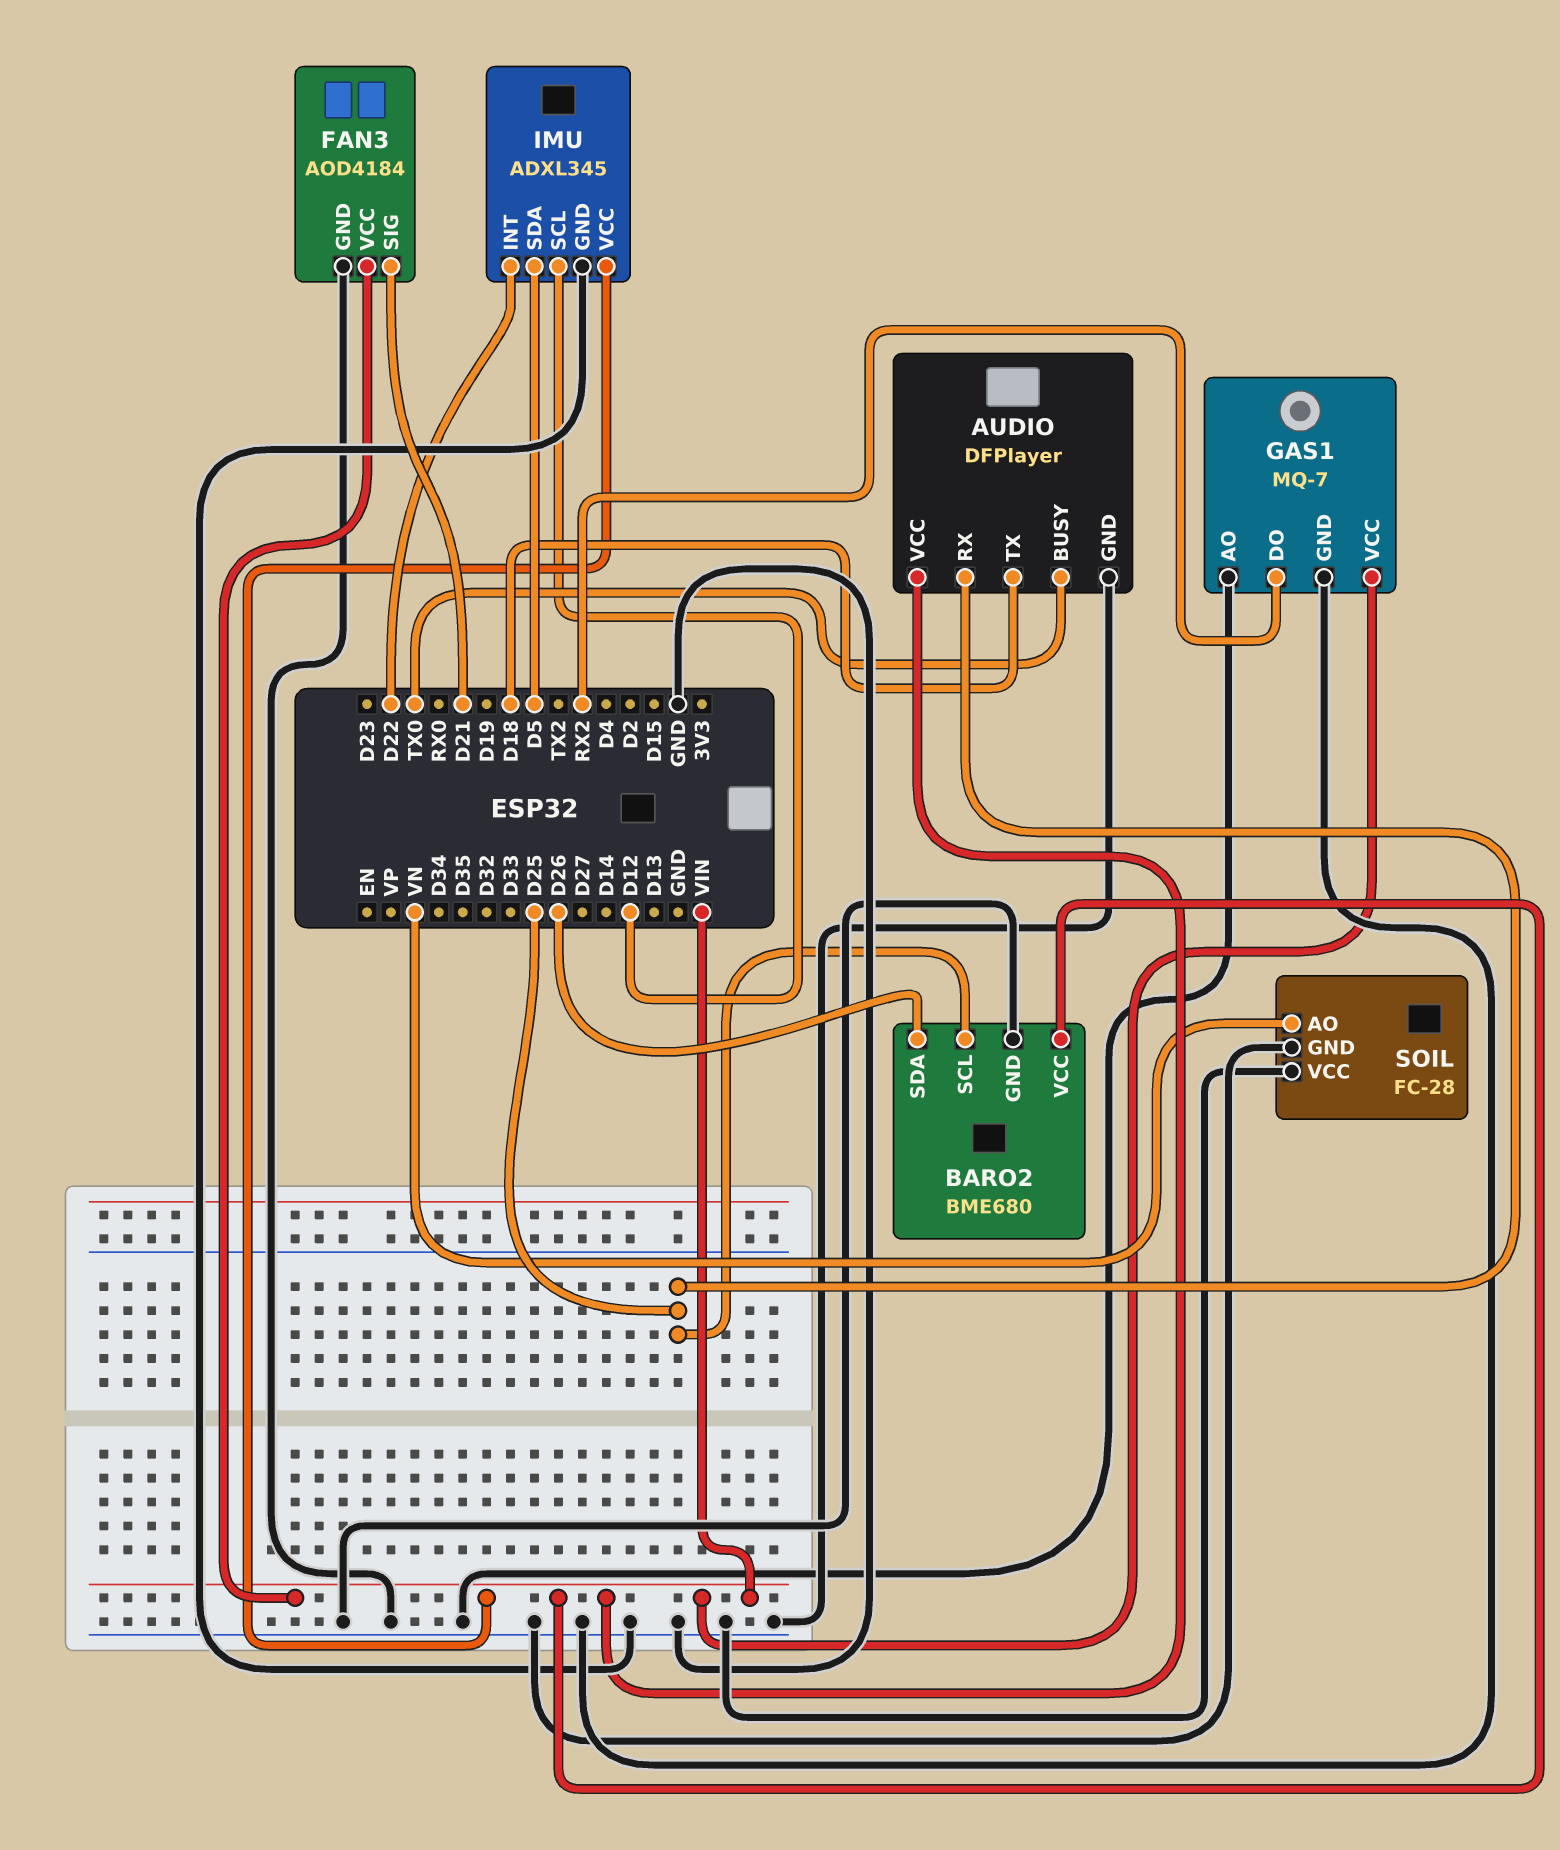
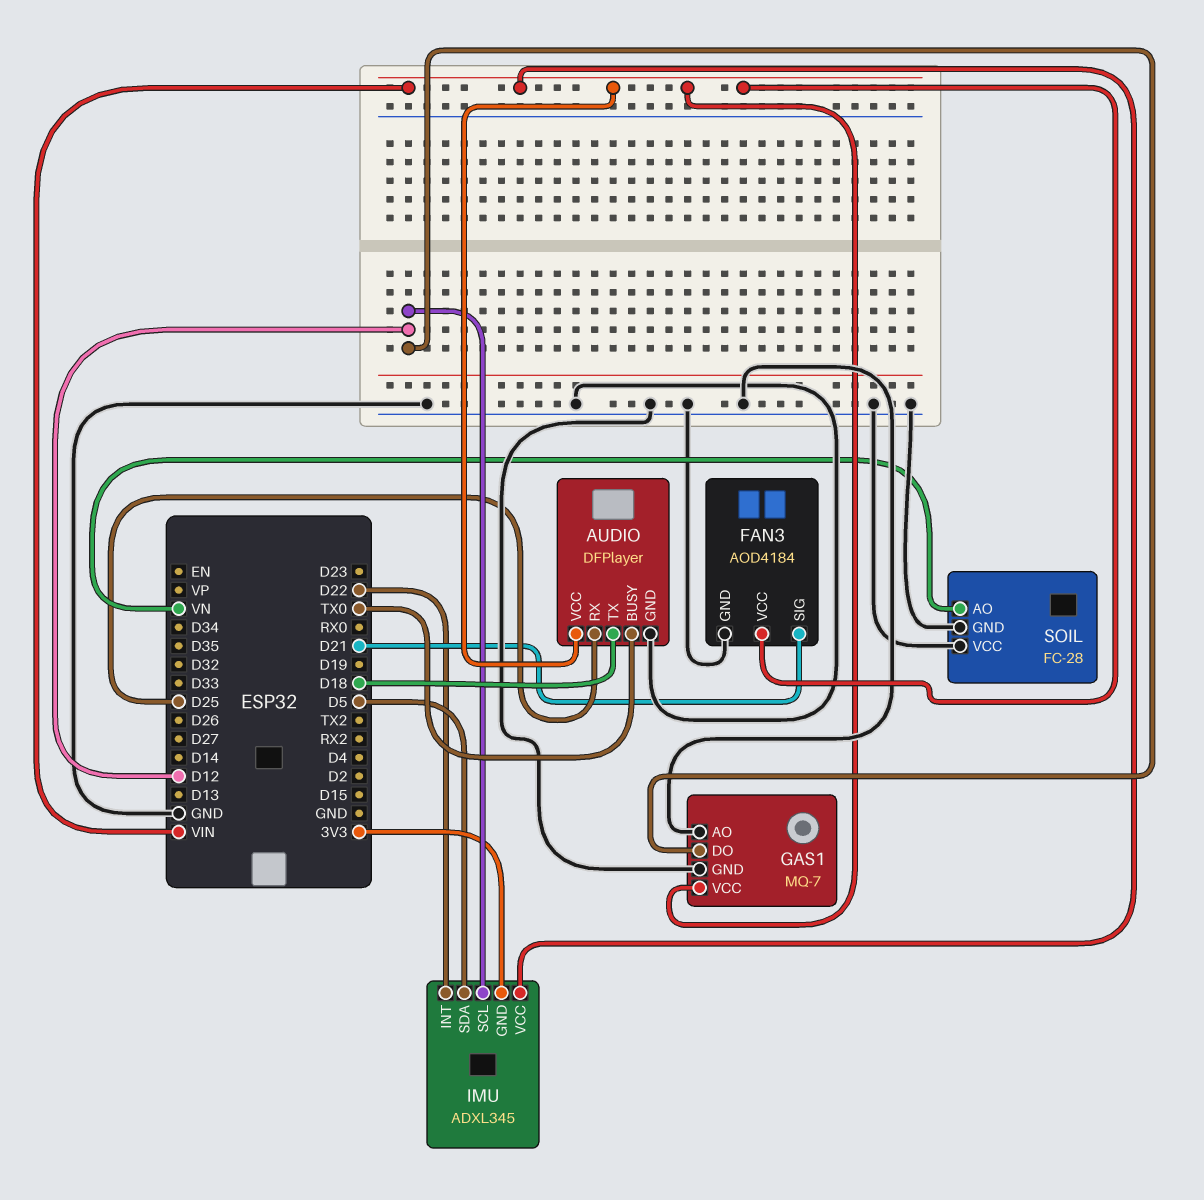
BARO2: BME680 -> none
BARO2 pin GND: GND -> none
BARO2 pin SCL: D25 -> none
BARO2 pin SDA: D26 -> none
BARO2 pin VCC: VIN -> none
GAS1 pin DO: RX2 -> D12
IMU pin GND: GND -> 3V3

